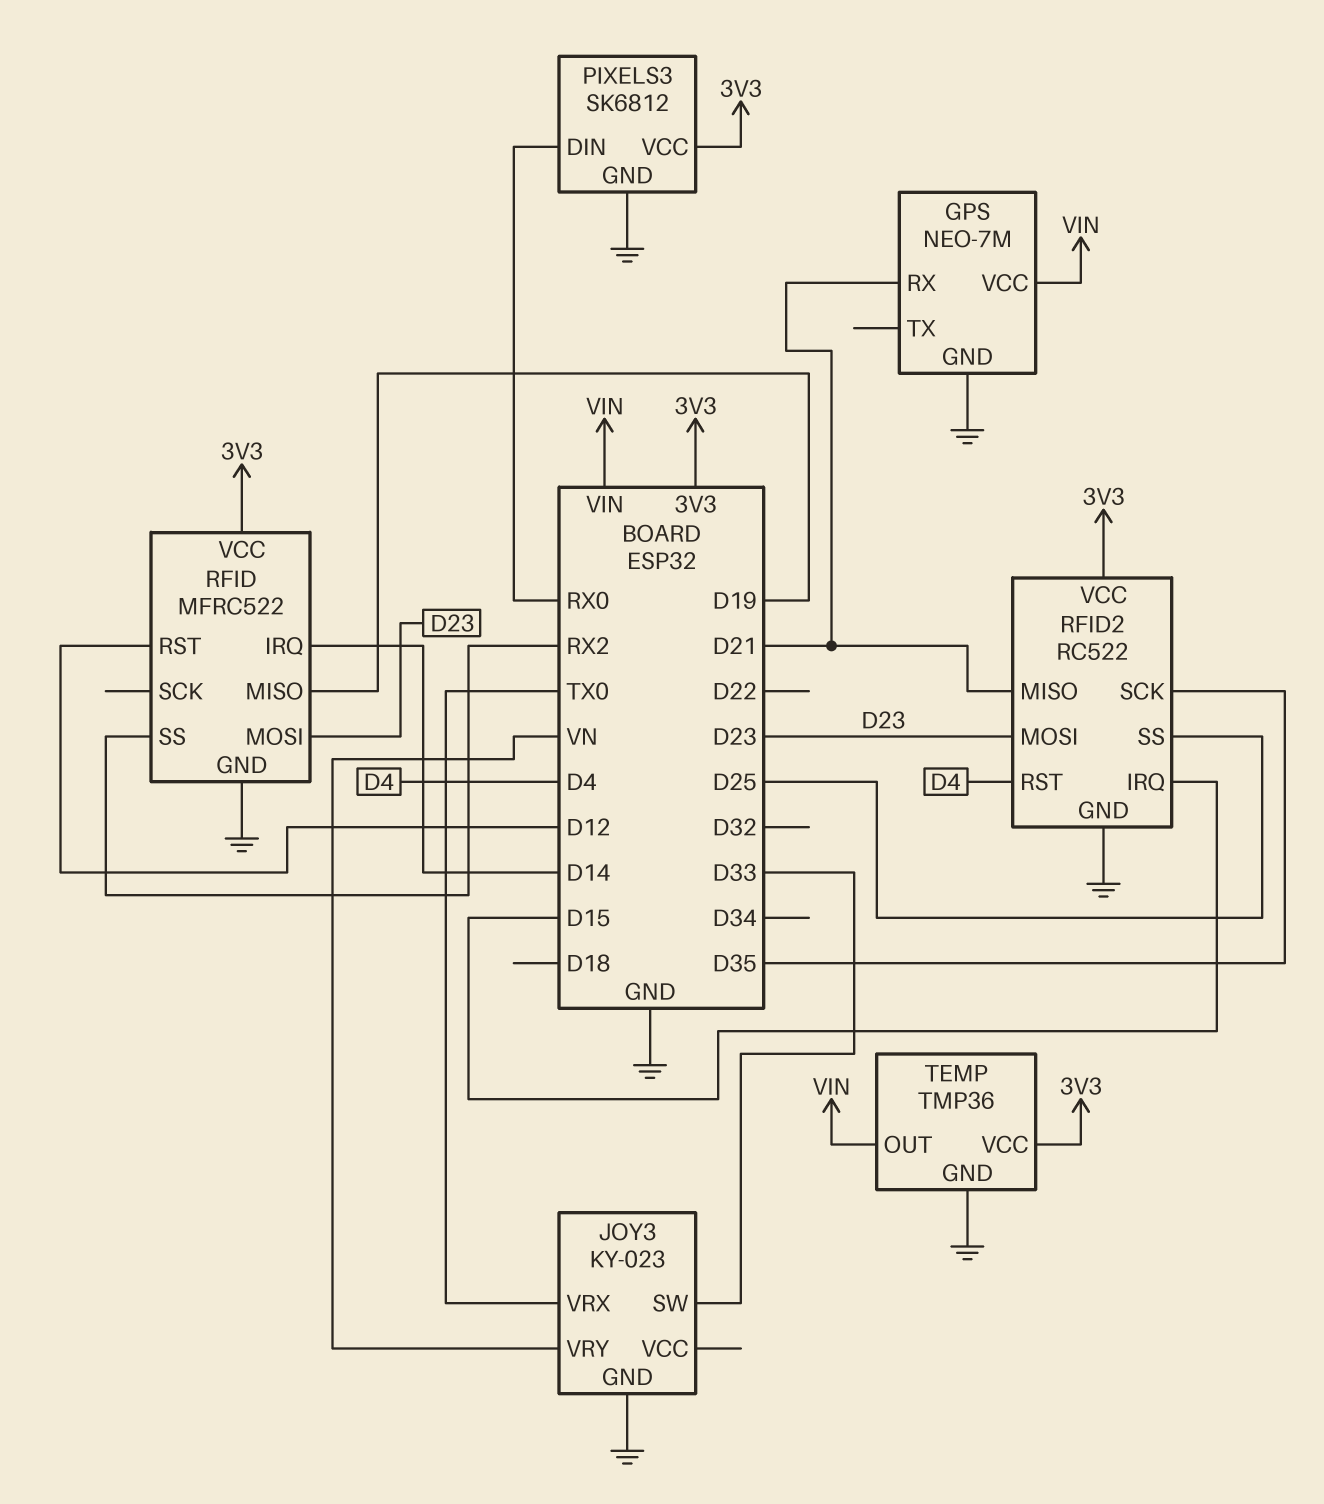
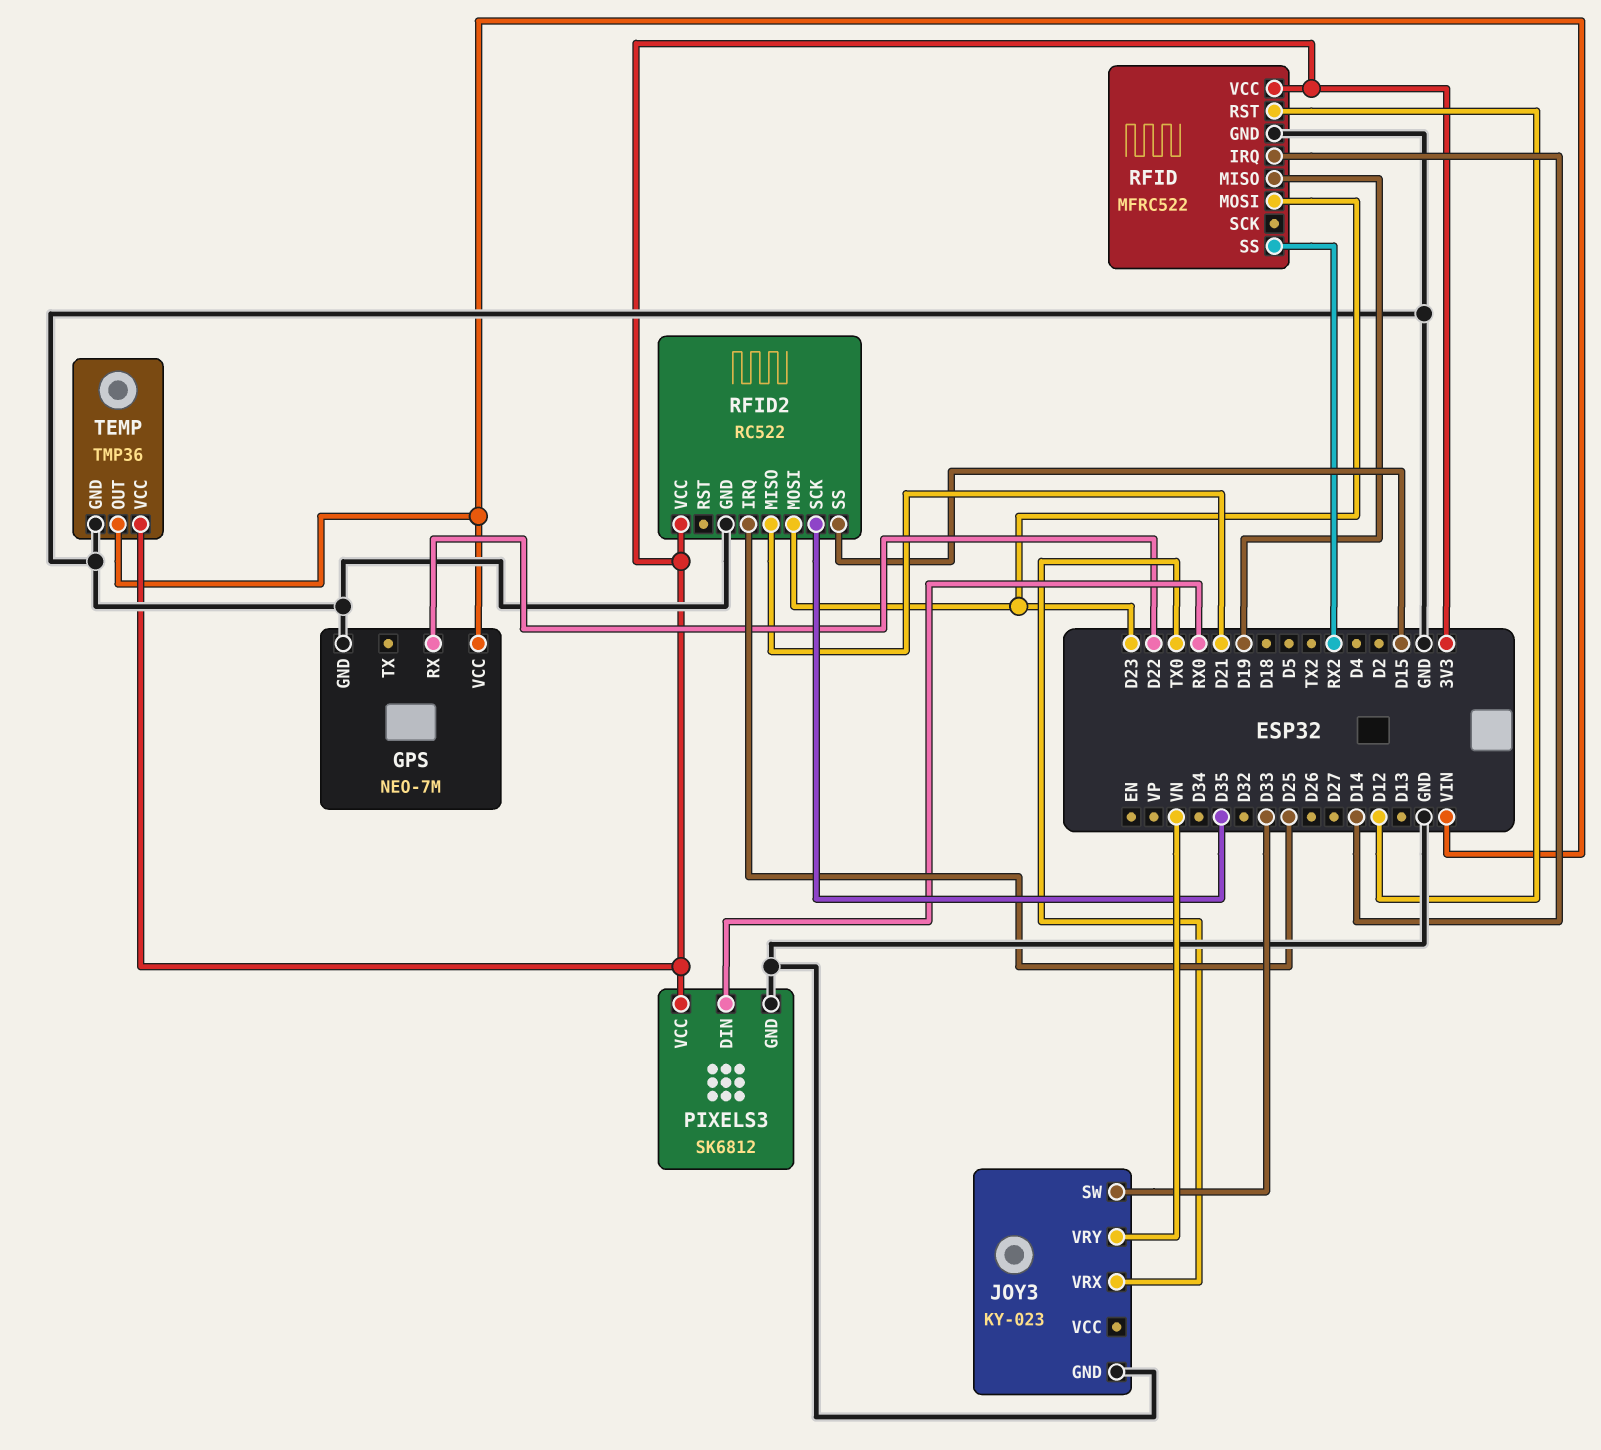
GPS pin RX: D21 -> D22
RFID2 pin IRQ: D15 -> D25
RFID2 pin RST: D4 -> none
RFID2 pin SS: D25 -> D15

